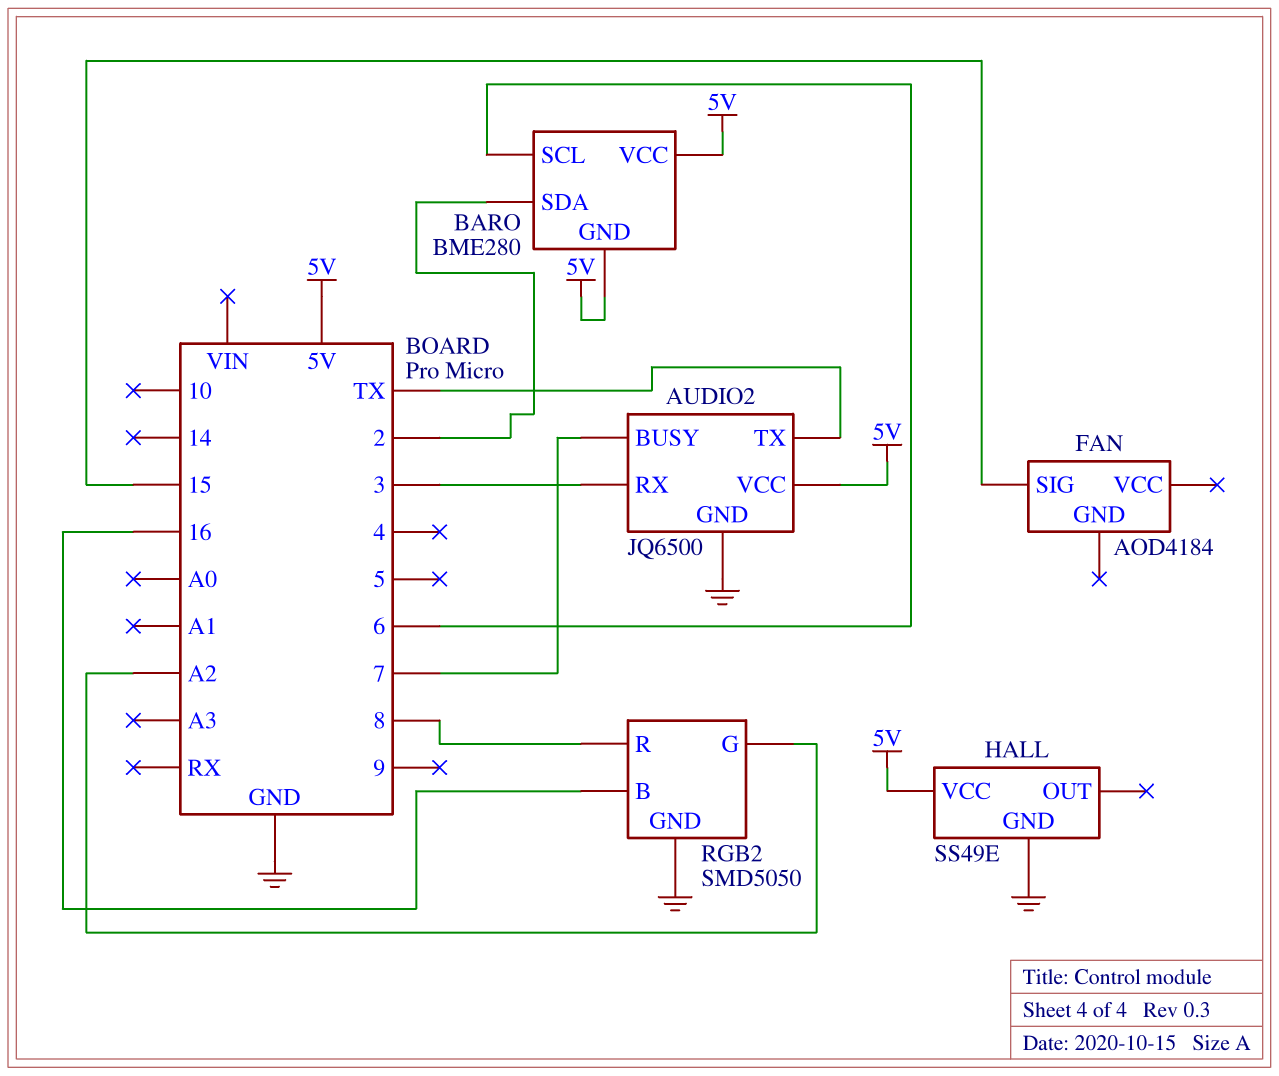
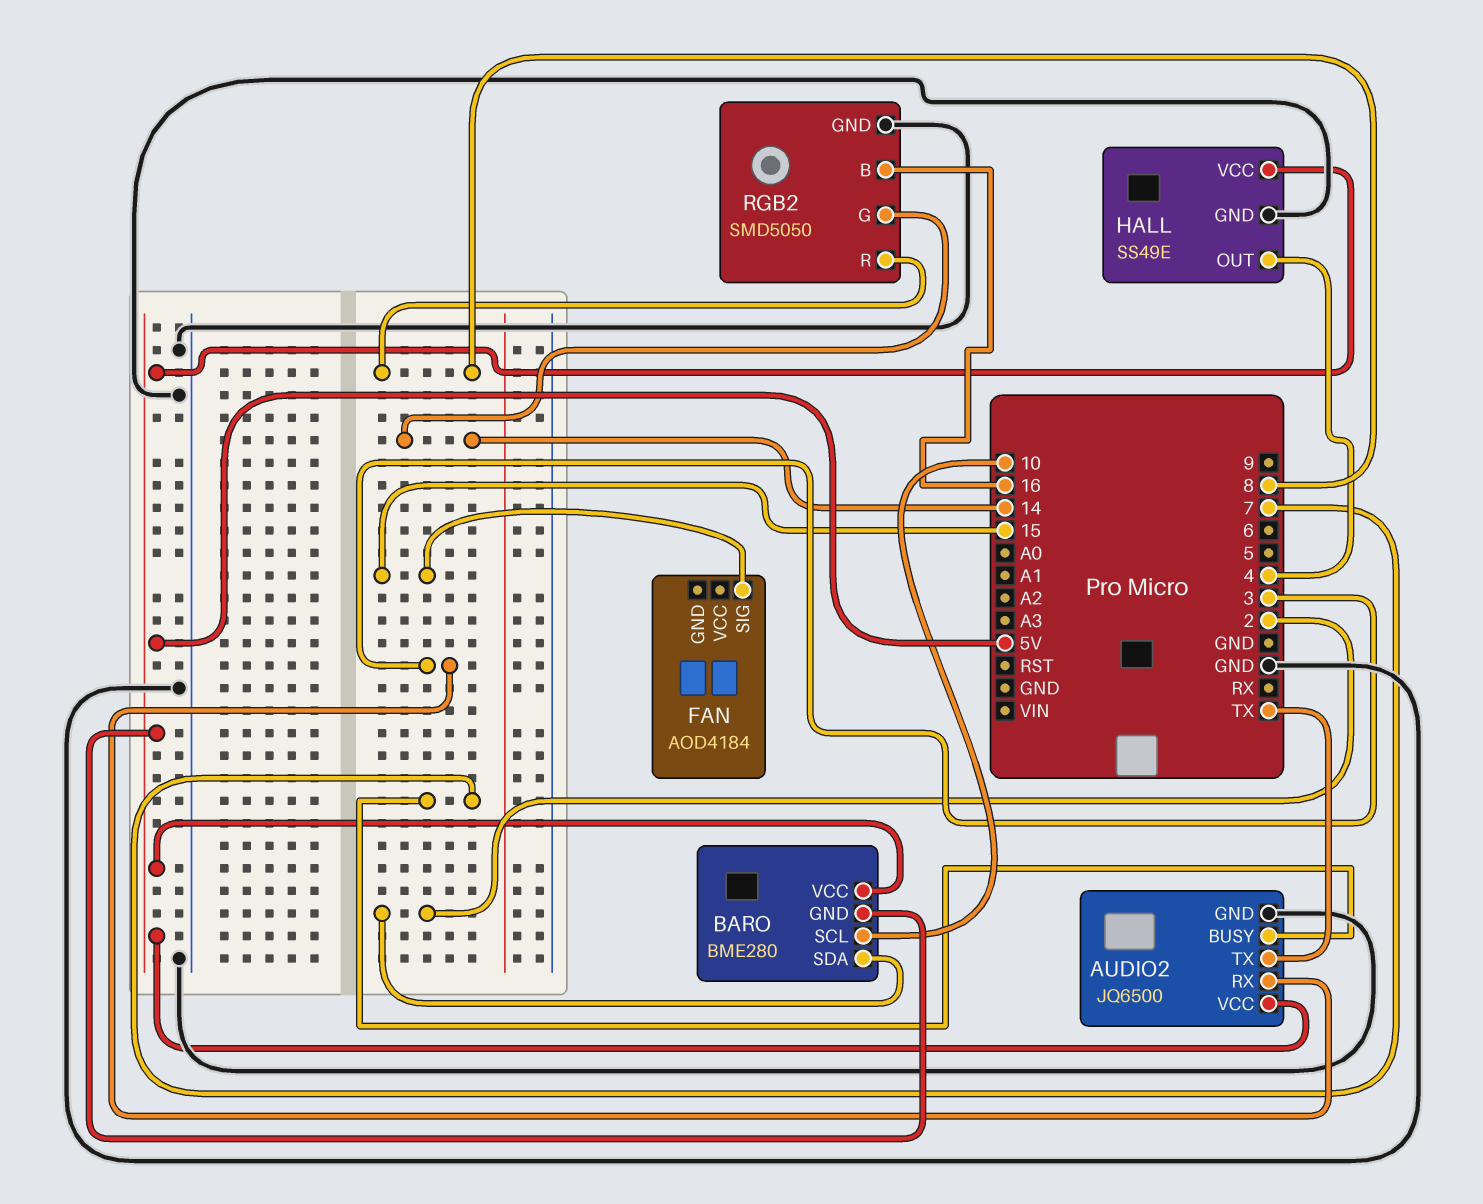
BARO pin SCL: 6 -> 10
HALL pin OUT: none -> 4
RGB2 pin G: A2 -> 14

